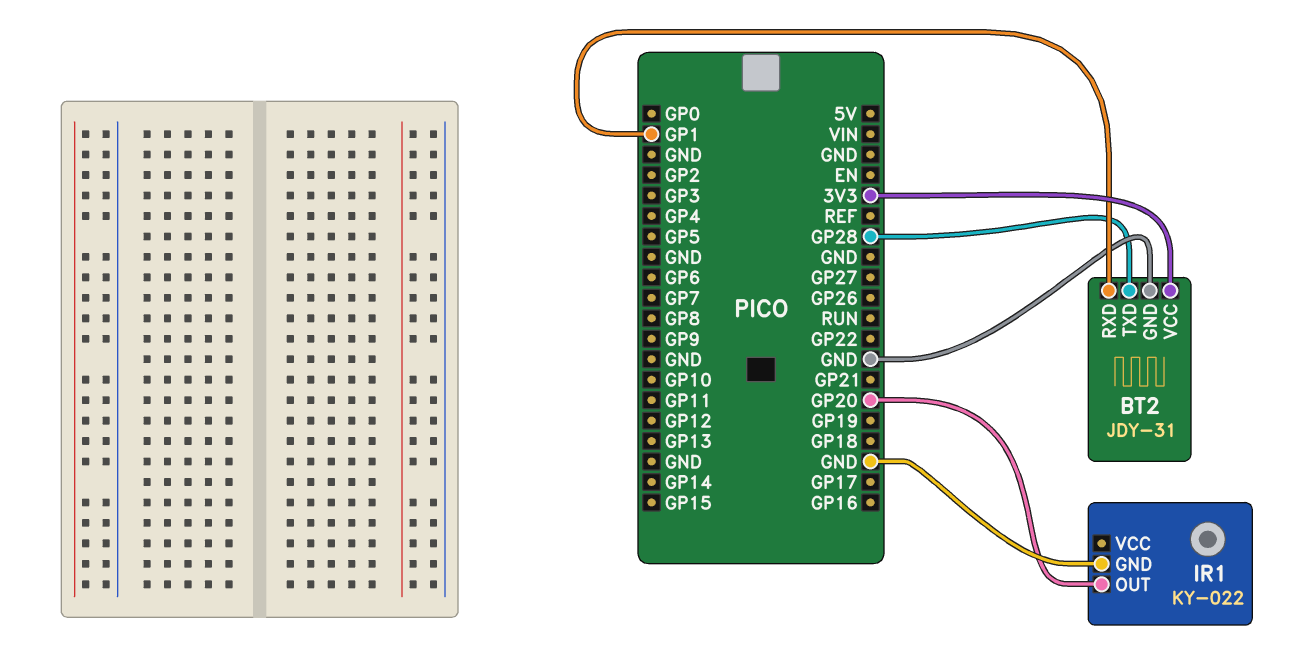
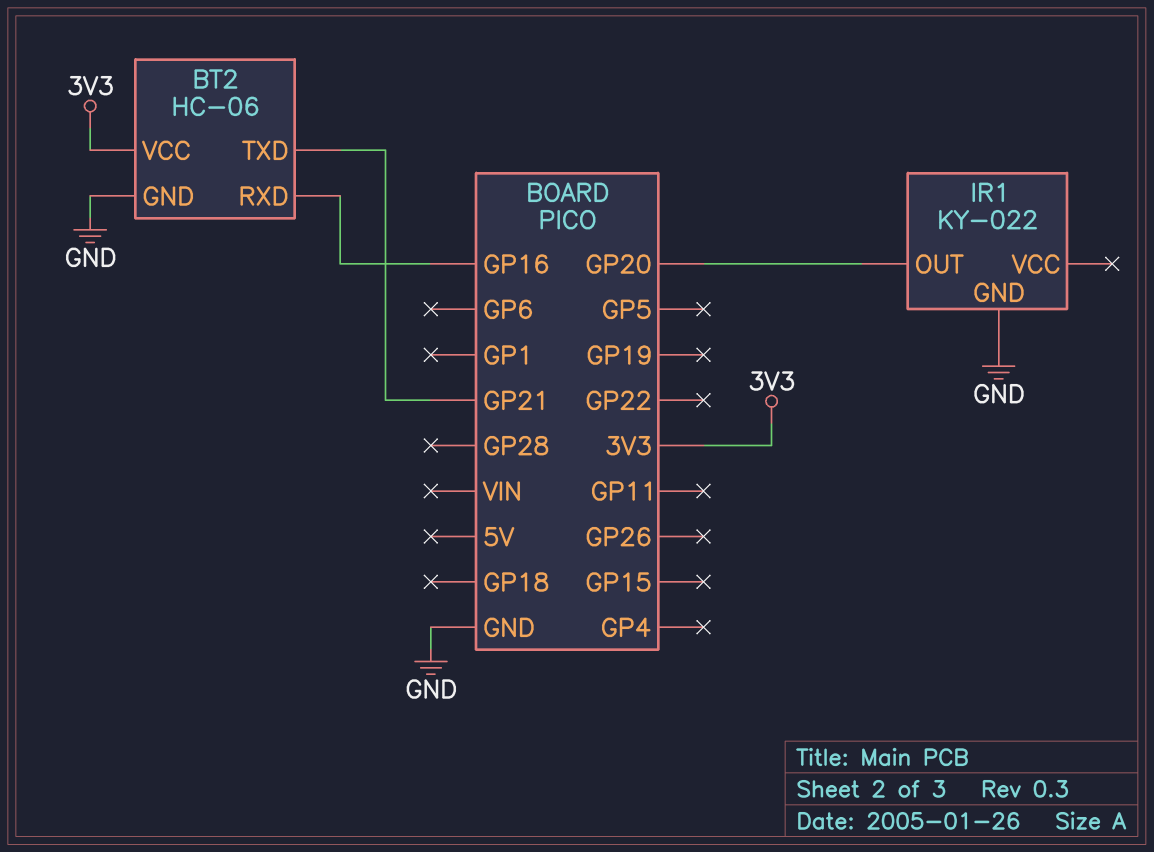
BT2: JDY-31 -> HC-06
BT2 pin RXD: GP1 -> GP16
BT2 pin TXD: GP28 -> GP21

